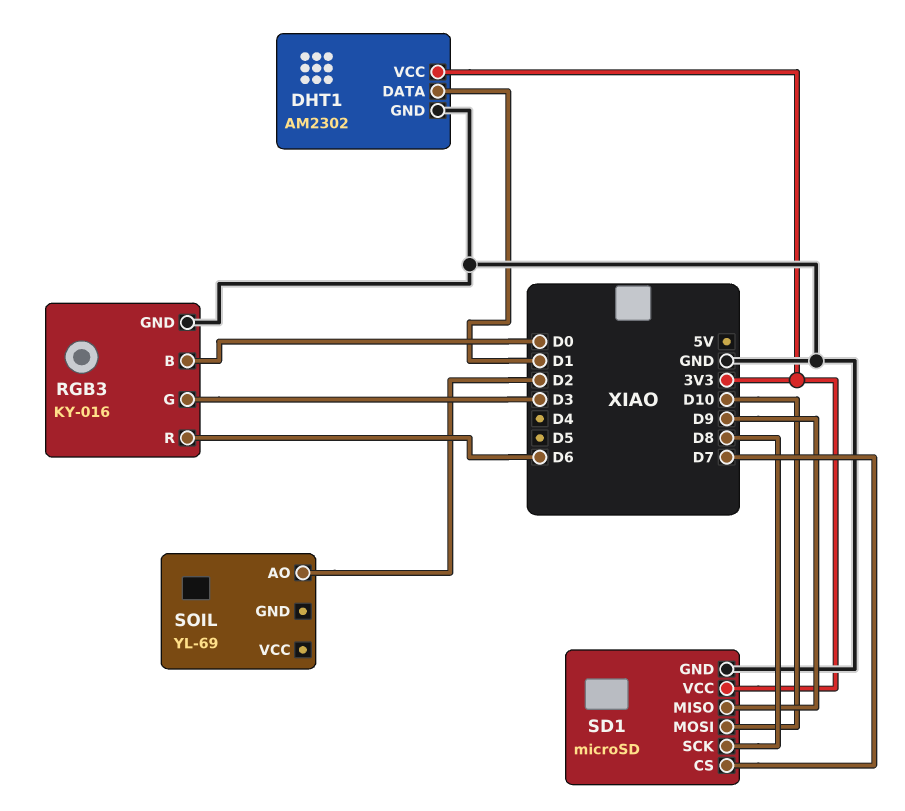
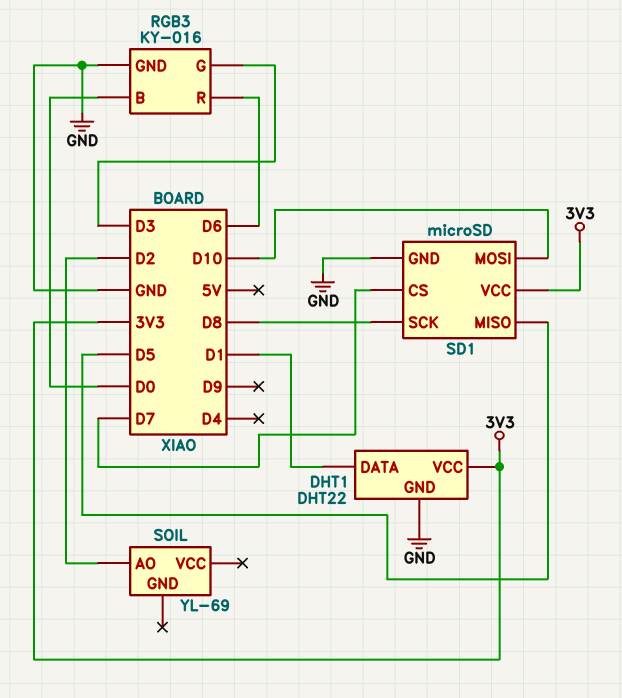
DHT1: AM2302 -> DHT22
SD1 pin MISO: D9 -> D5

